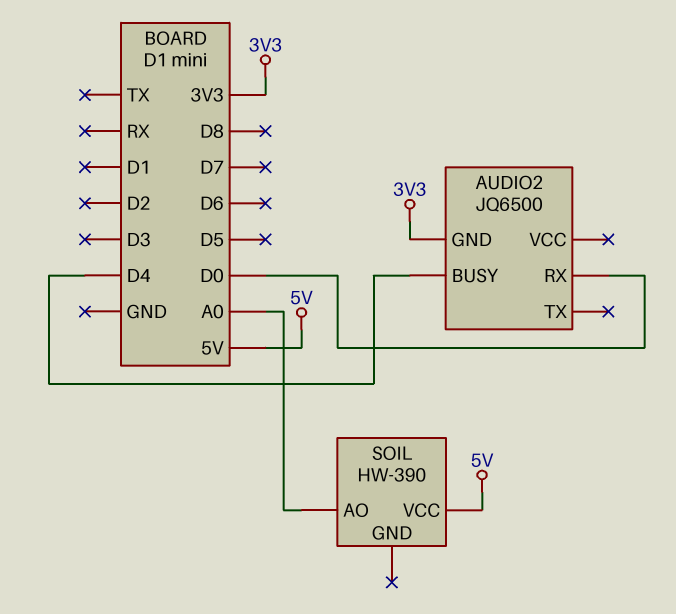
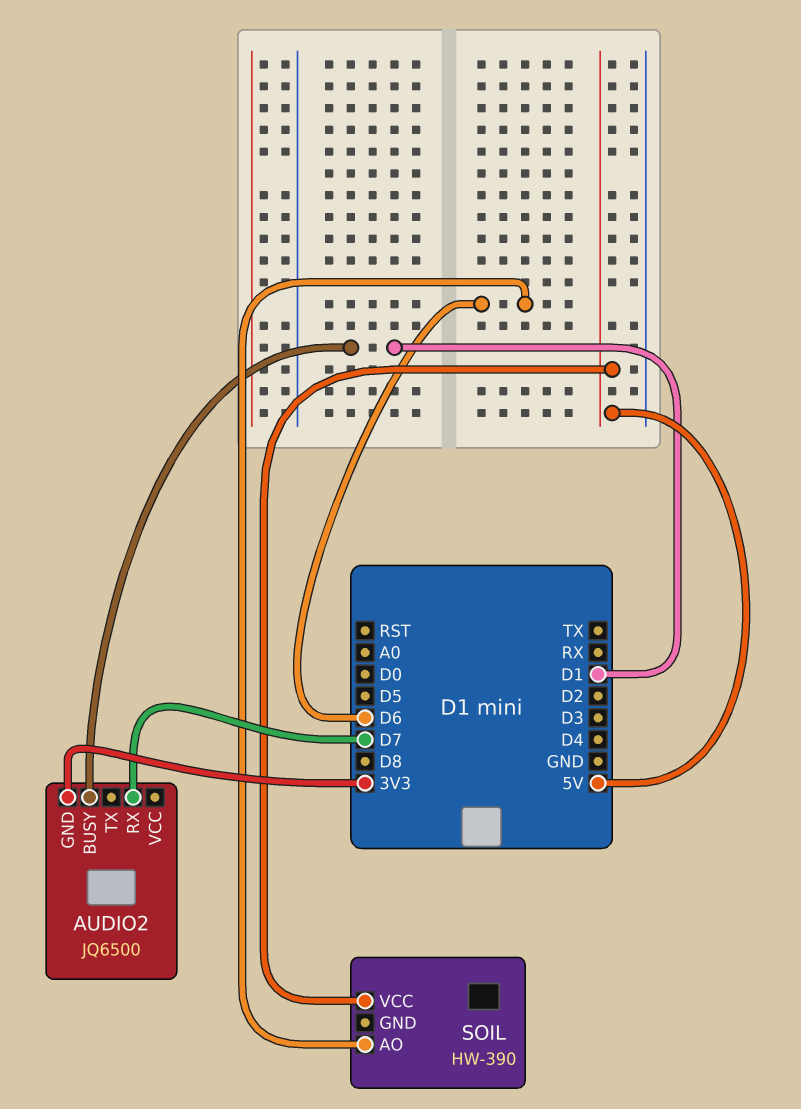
AUDIO2 pin BUSY: D4 -> D1
AUDIO2 pin RX: D0 -> D7
SOIL pin AO: A0 -> D6

